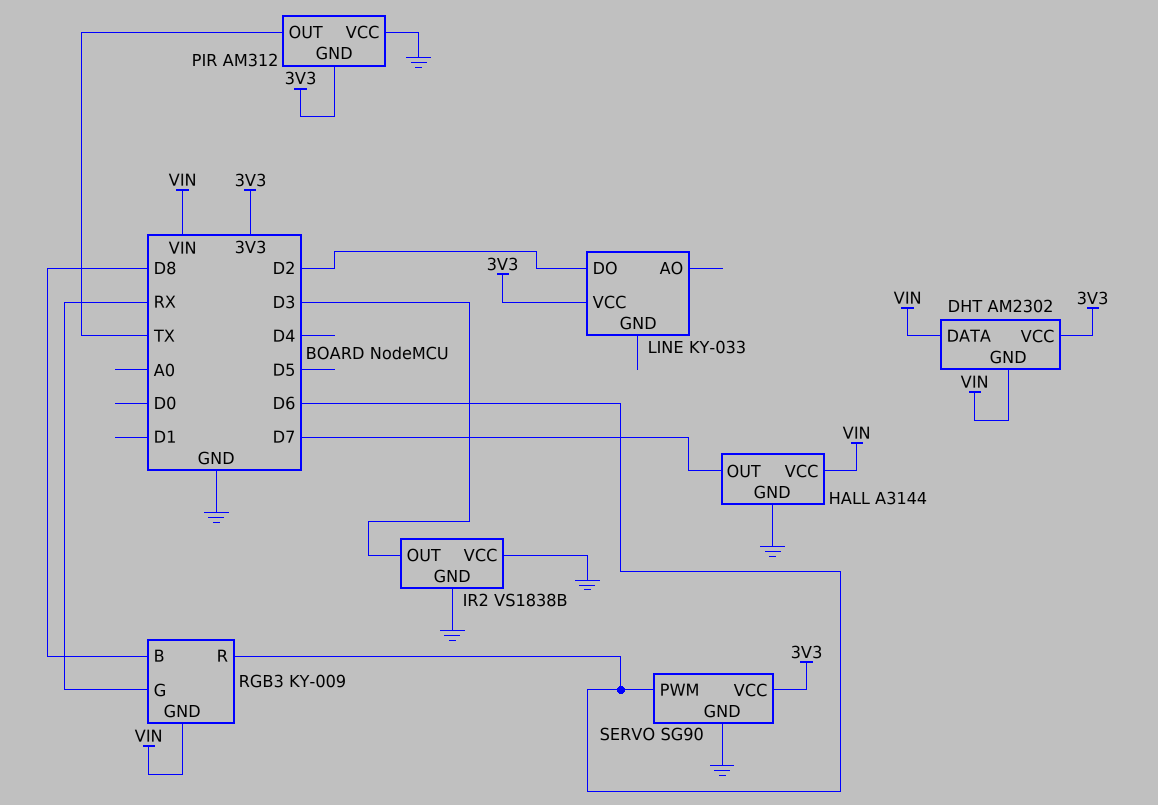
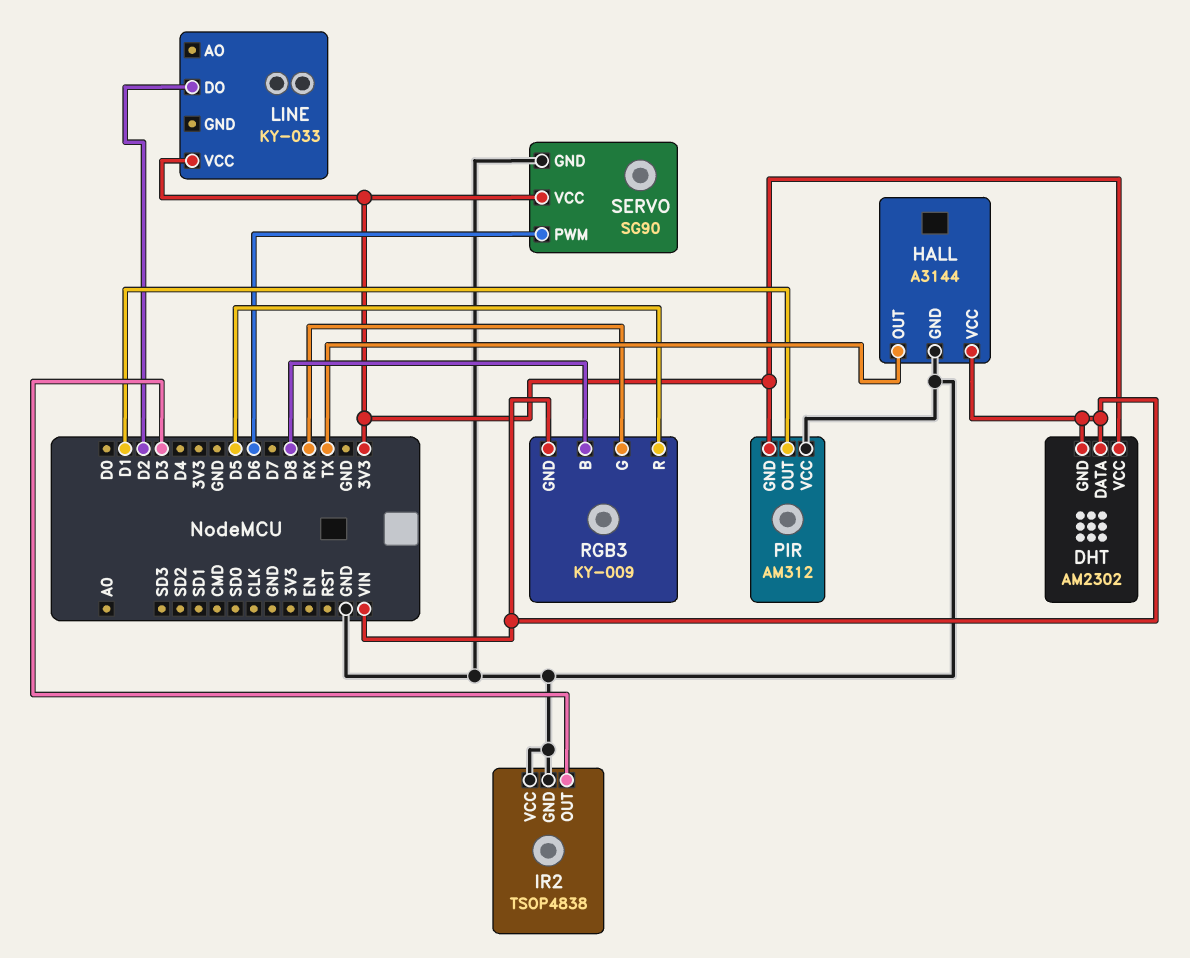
HALL pin OUT: D7 -> TX
IR2: VS1838B -> TSOP4838
PIR pin OUT: TX -> D1
RGB3 pin R: D6 -> D5

